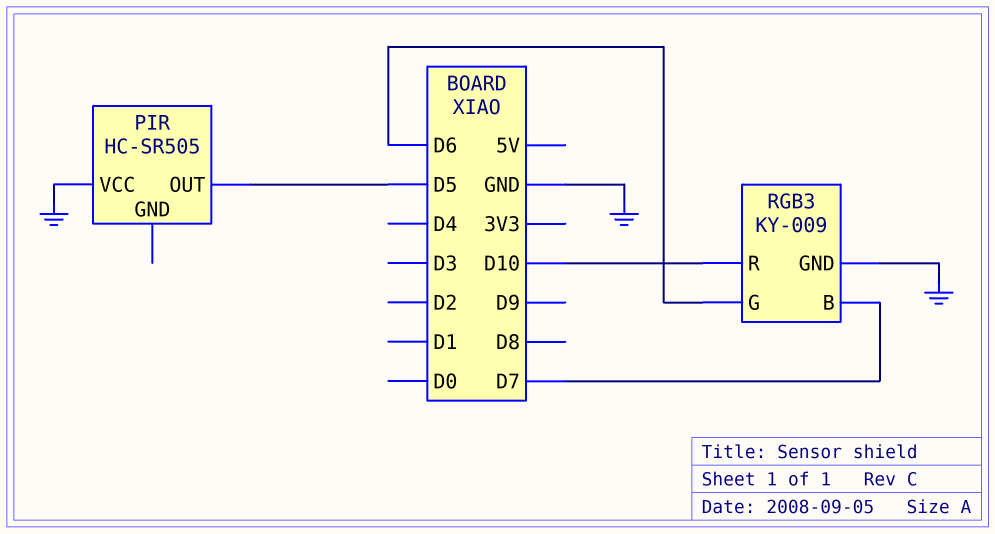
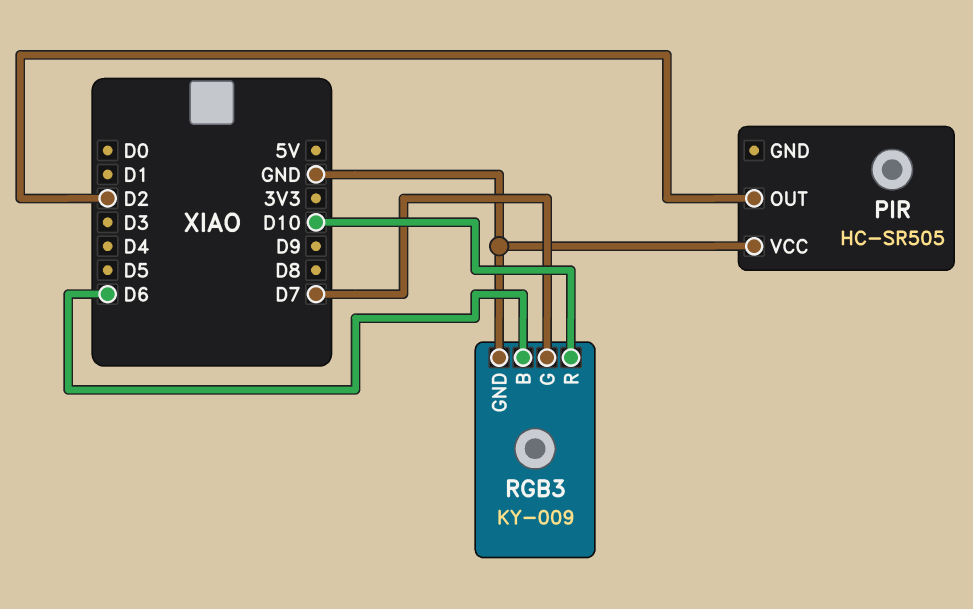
PIR pin OUT: D5 -> D2
RGB3 pin B: D7 -> D6
RGB3 pin G: D6 -> D7

